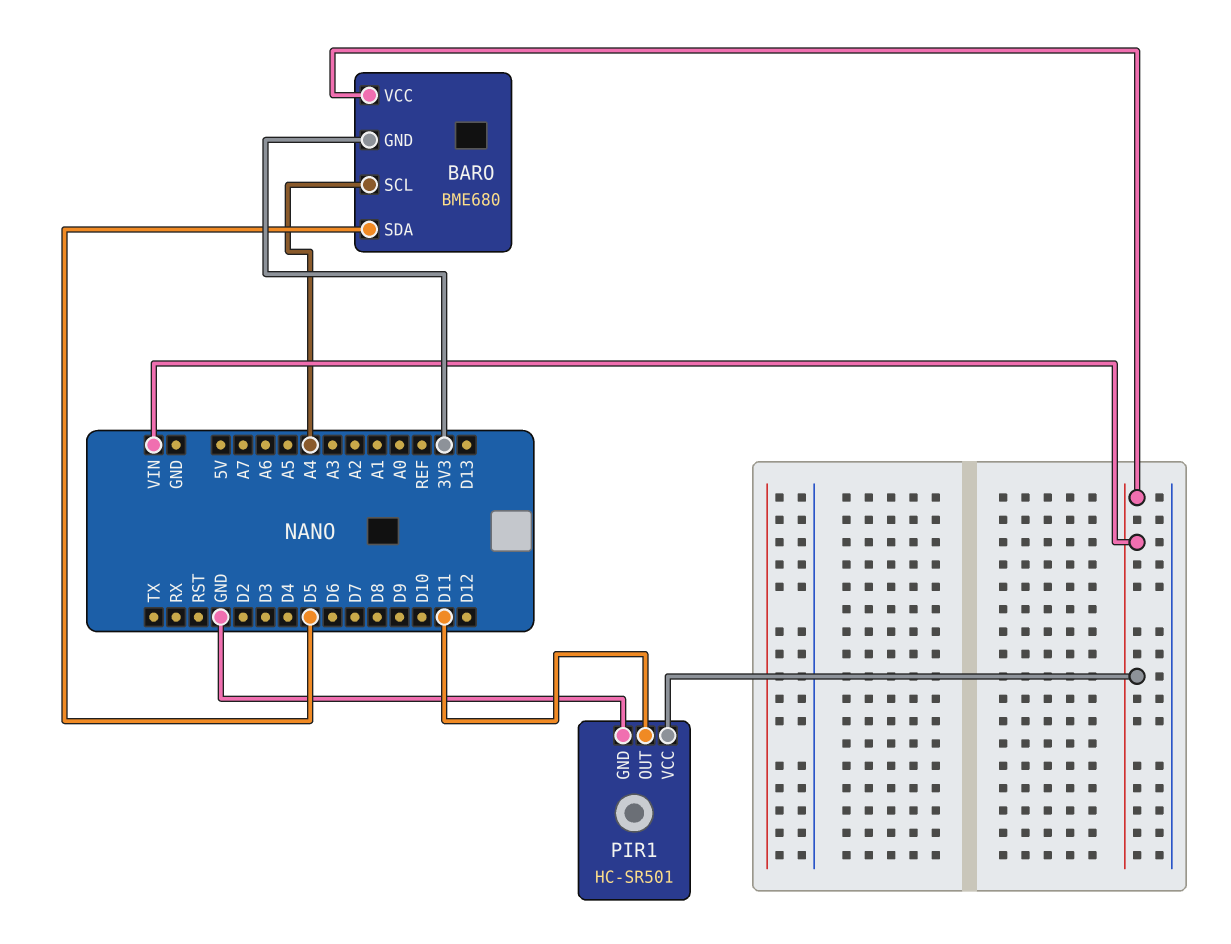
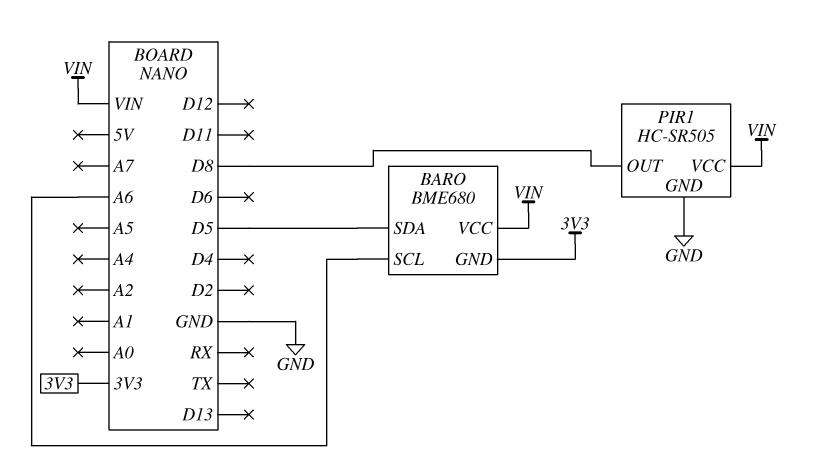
BARO pin SCL: A4 -> A6
PIR1: HC-SR501 -> HC-SR505
PIR1 pin OUT: D11 -> D8

